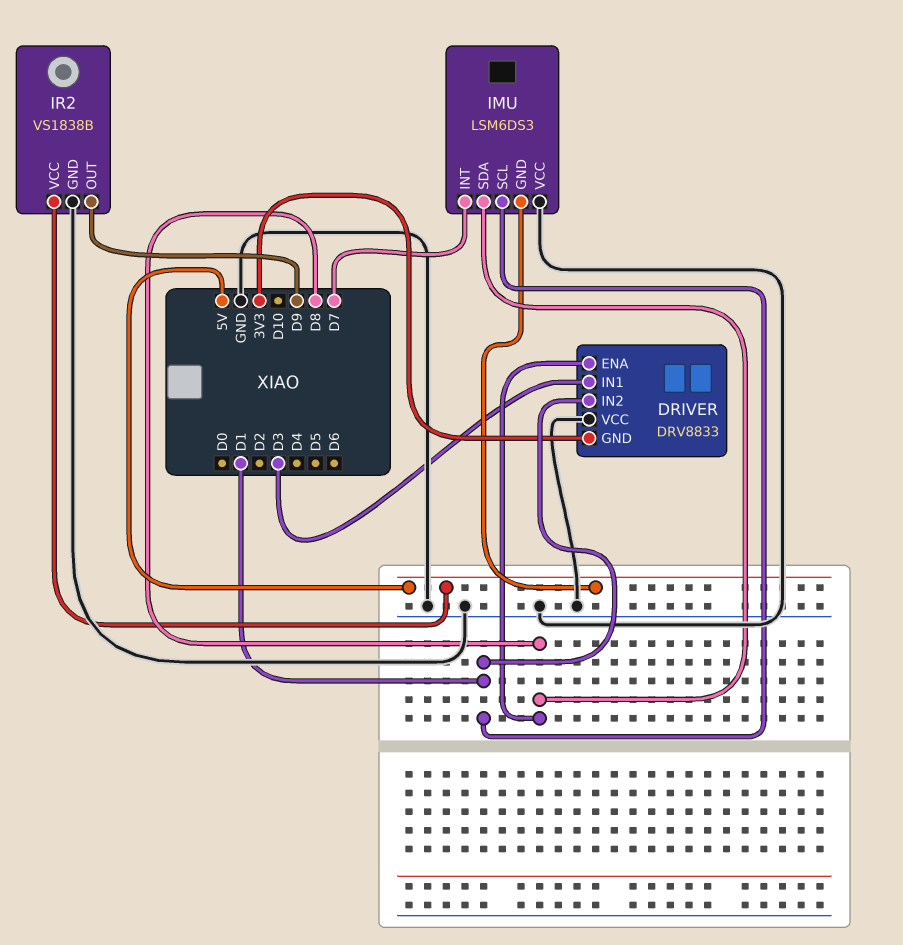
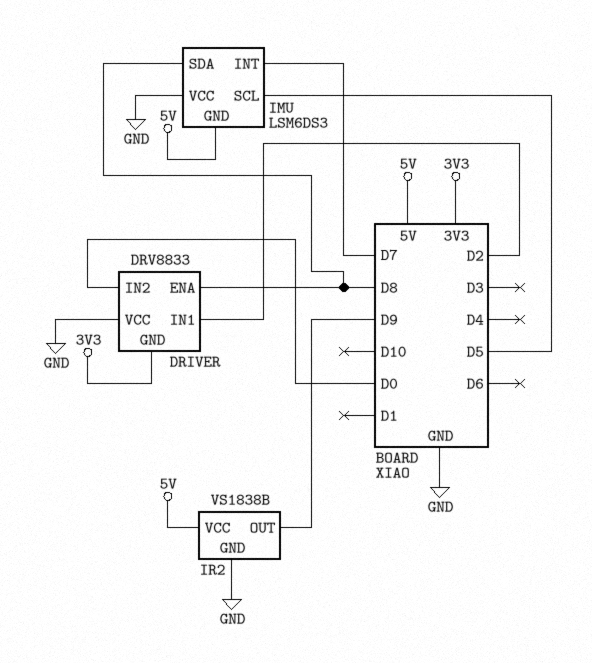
DRIVER pin IN1: D3 -> D2
DRIVER pin IN2: D1 -> D0
IMU pin SCL: D1 -> D5

